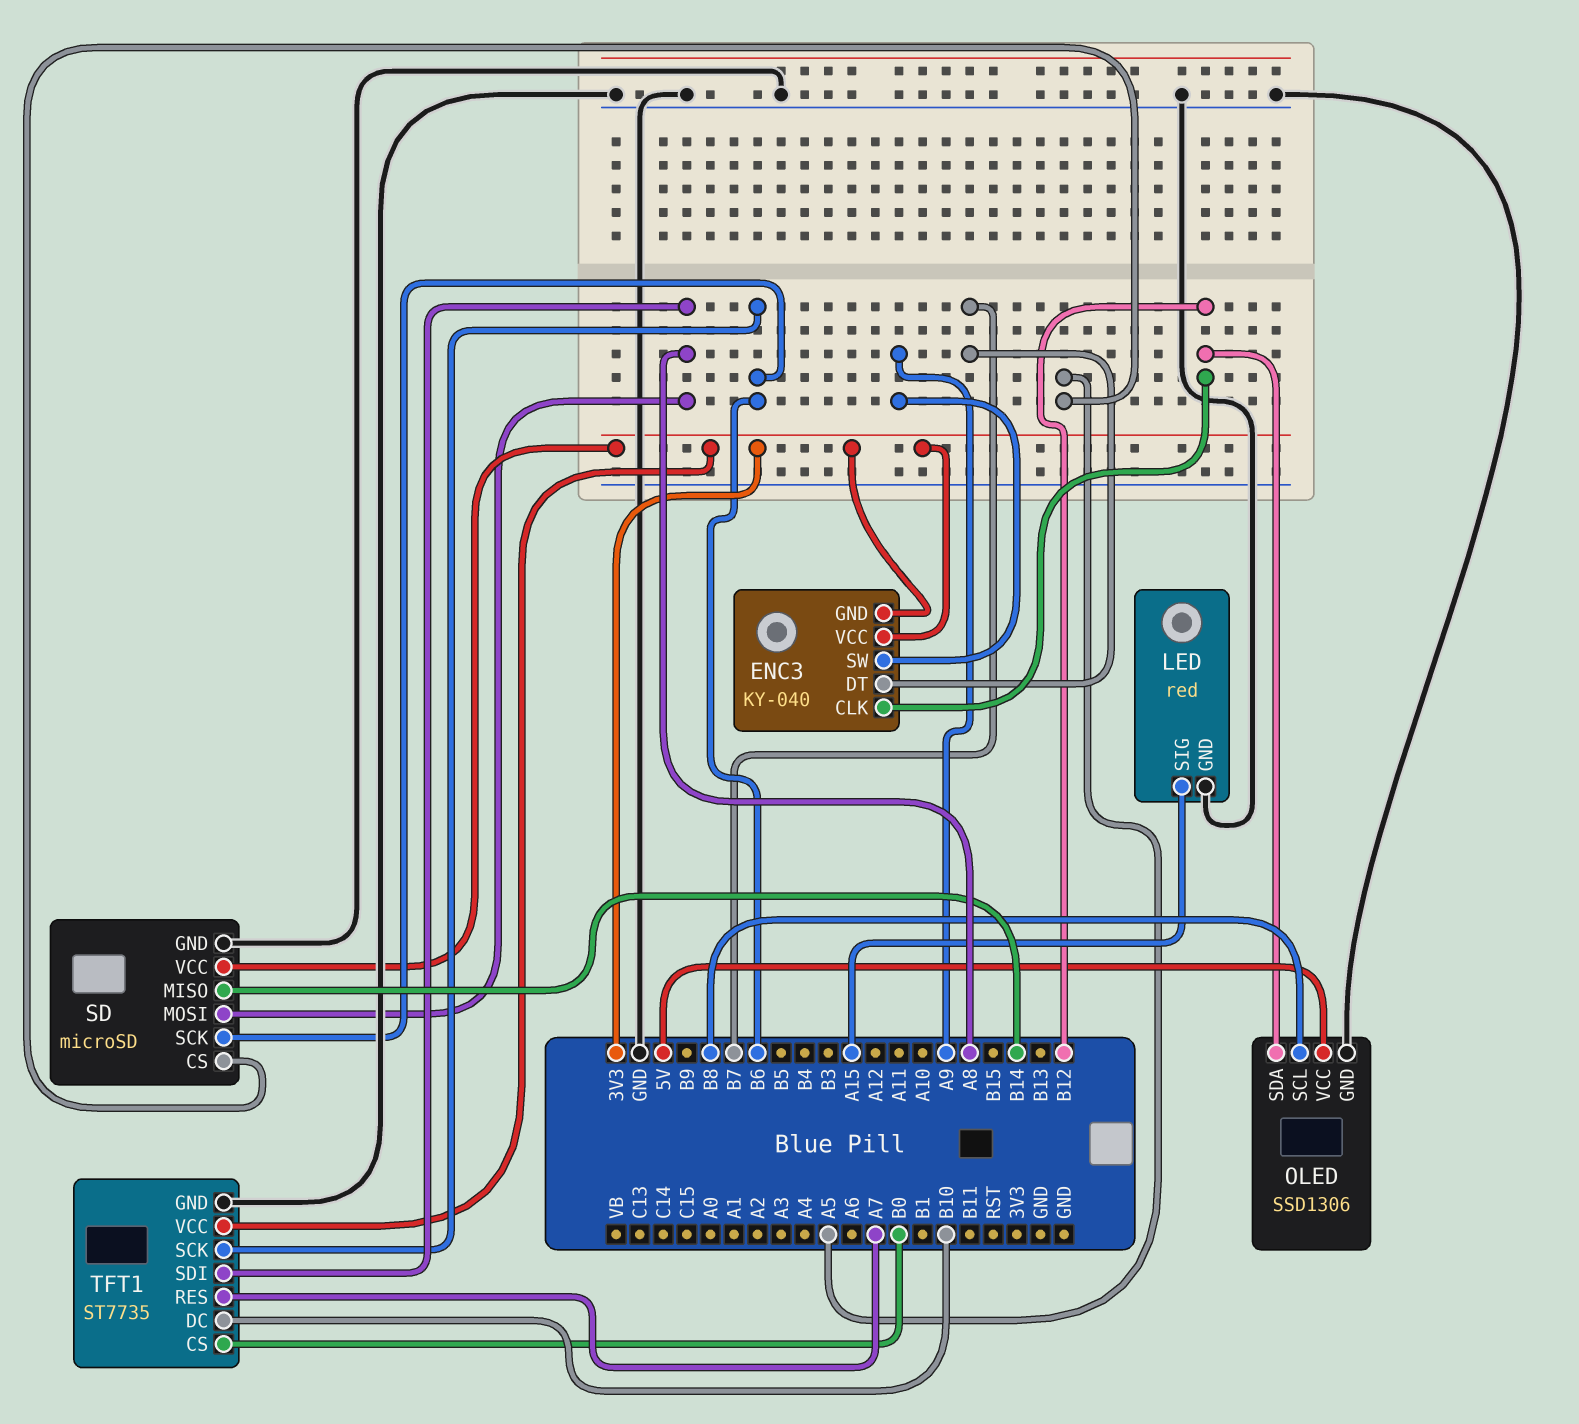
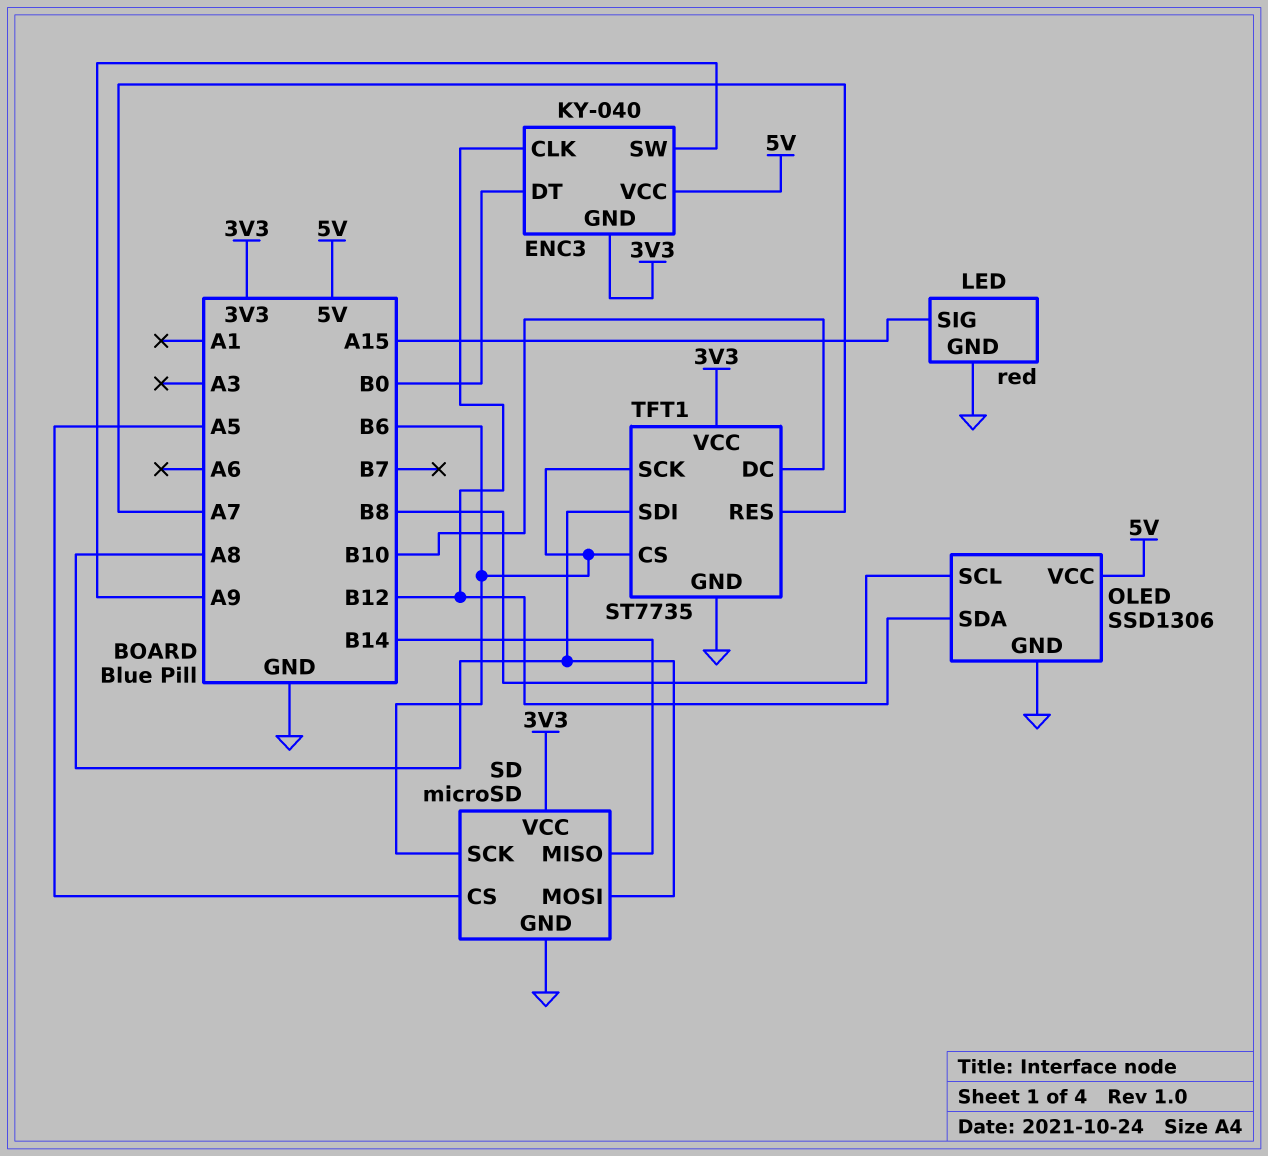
ENC3 pin DT: B7 -> B0
ENC3 pin VCC: 3V3 -> 5V
TFT1 pin CS: B0 -> B6

